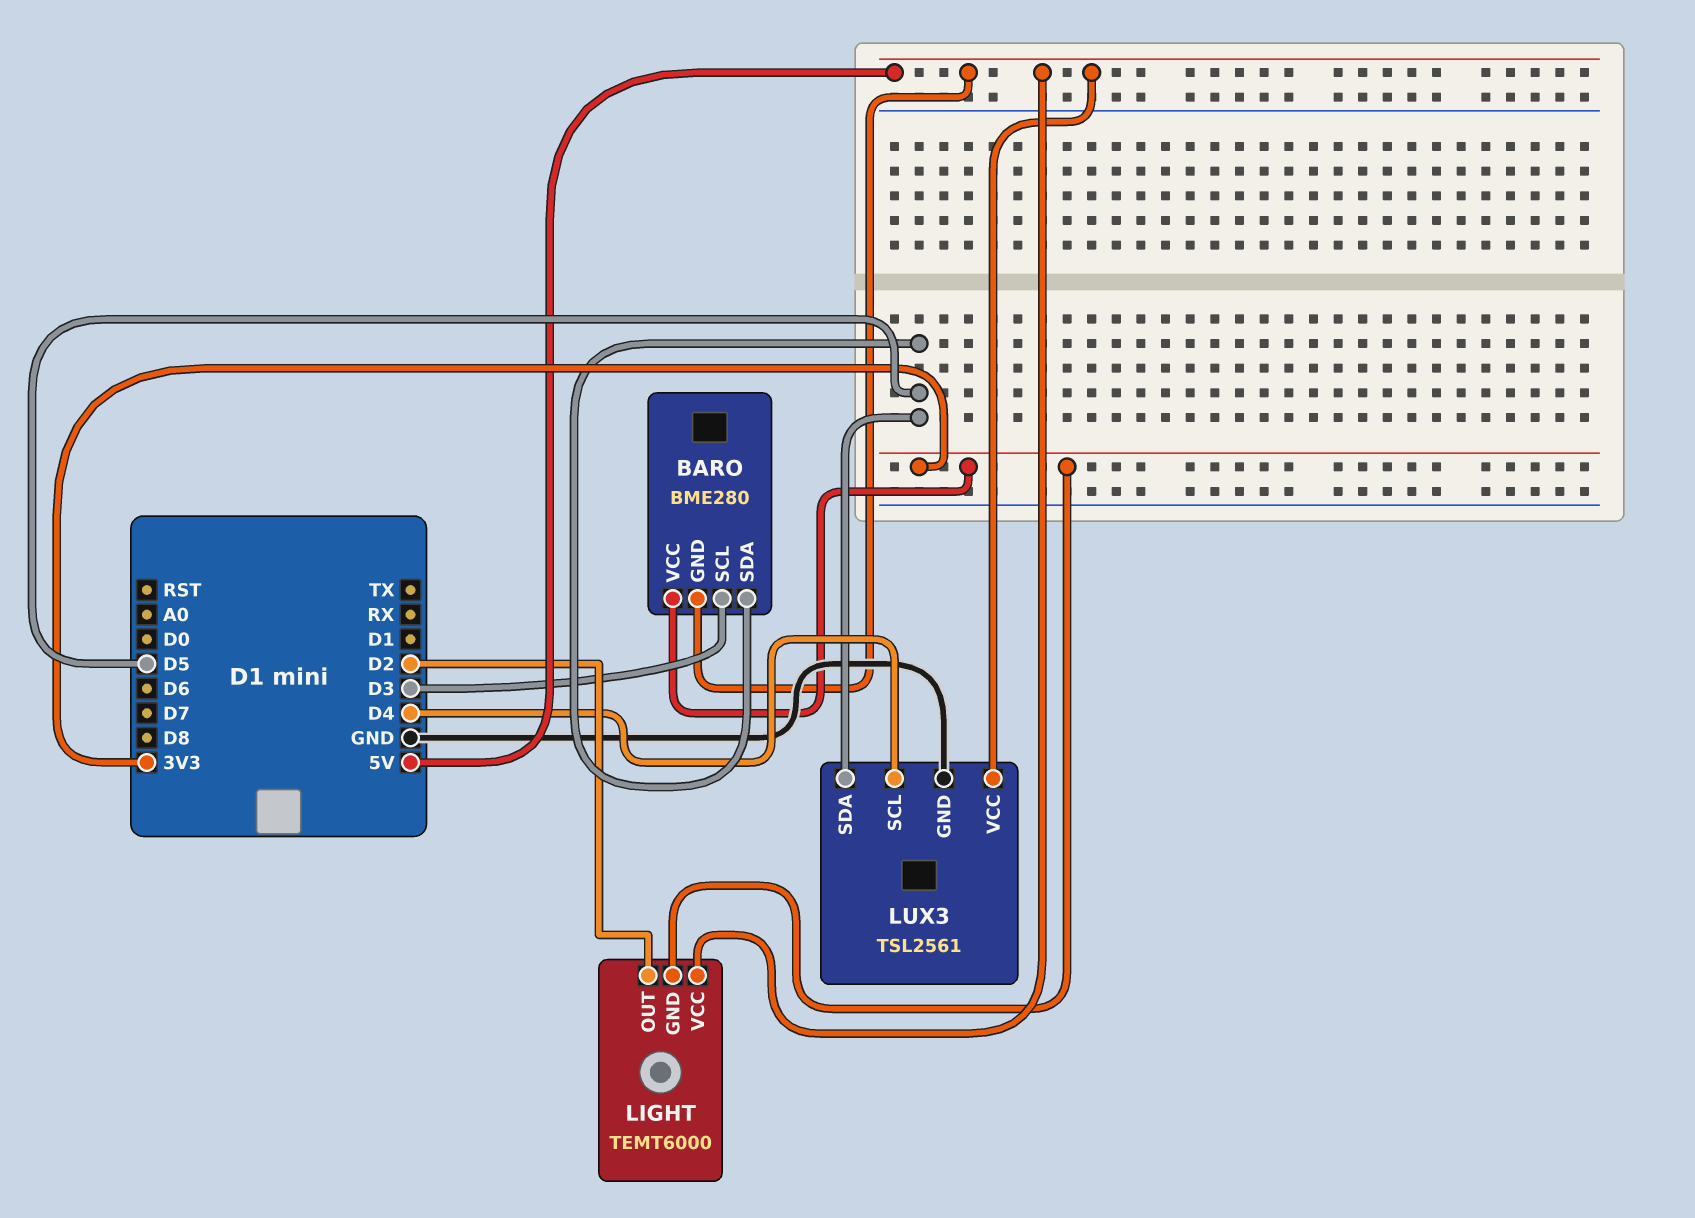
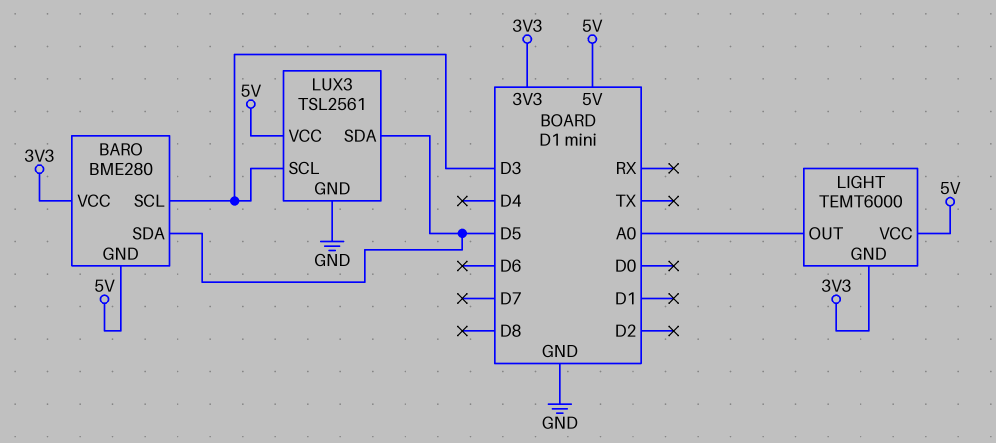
LIGHT pin OUT: D2 -> A0
LUX3 pin SCL: D4 -> D3

